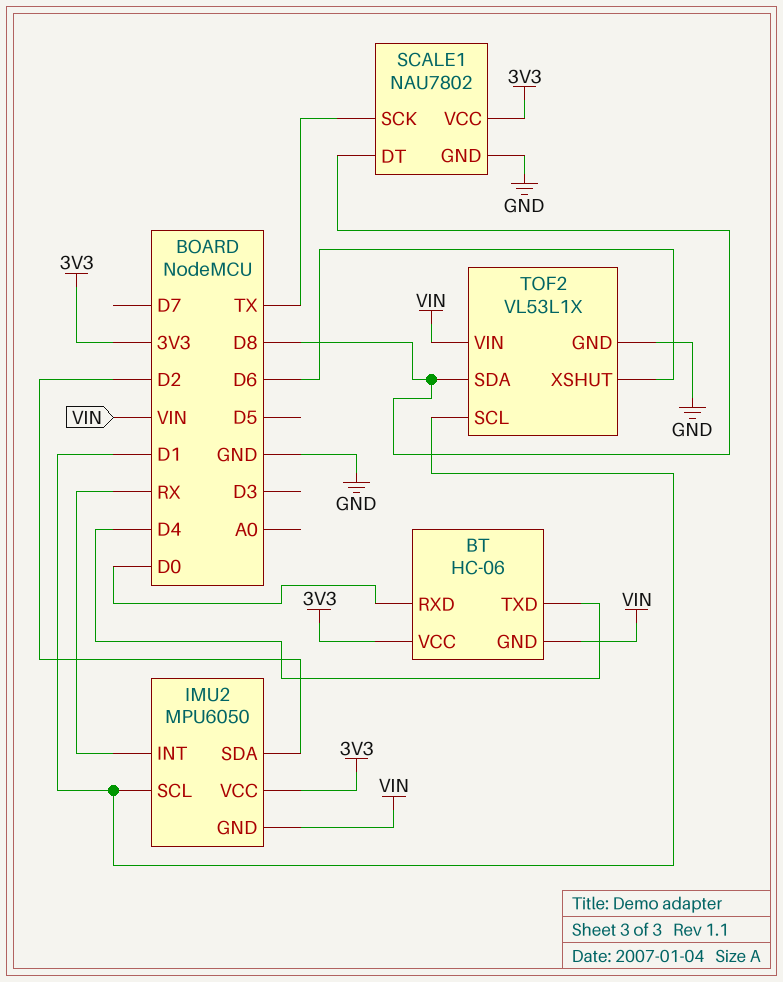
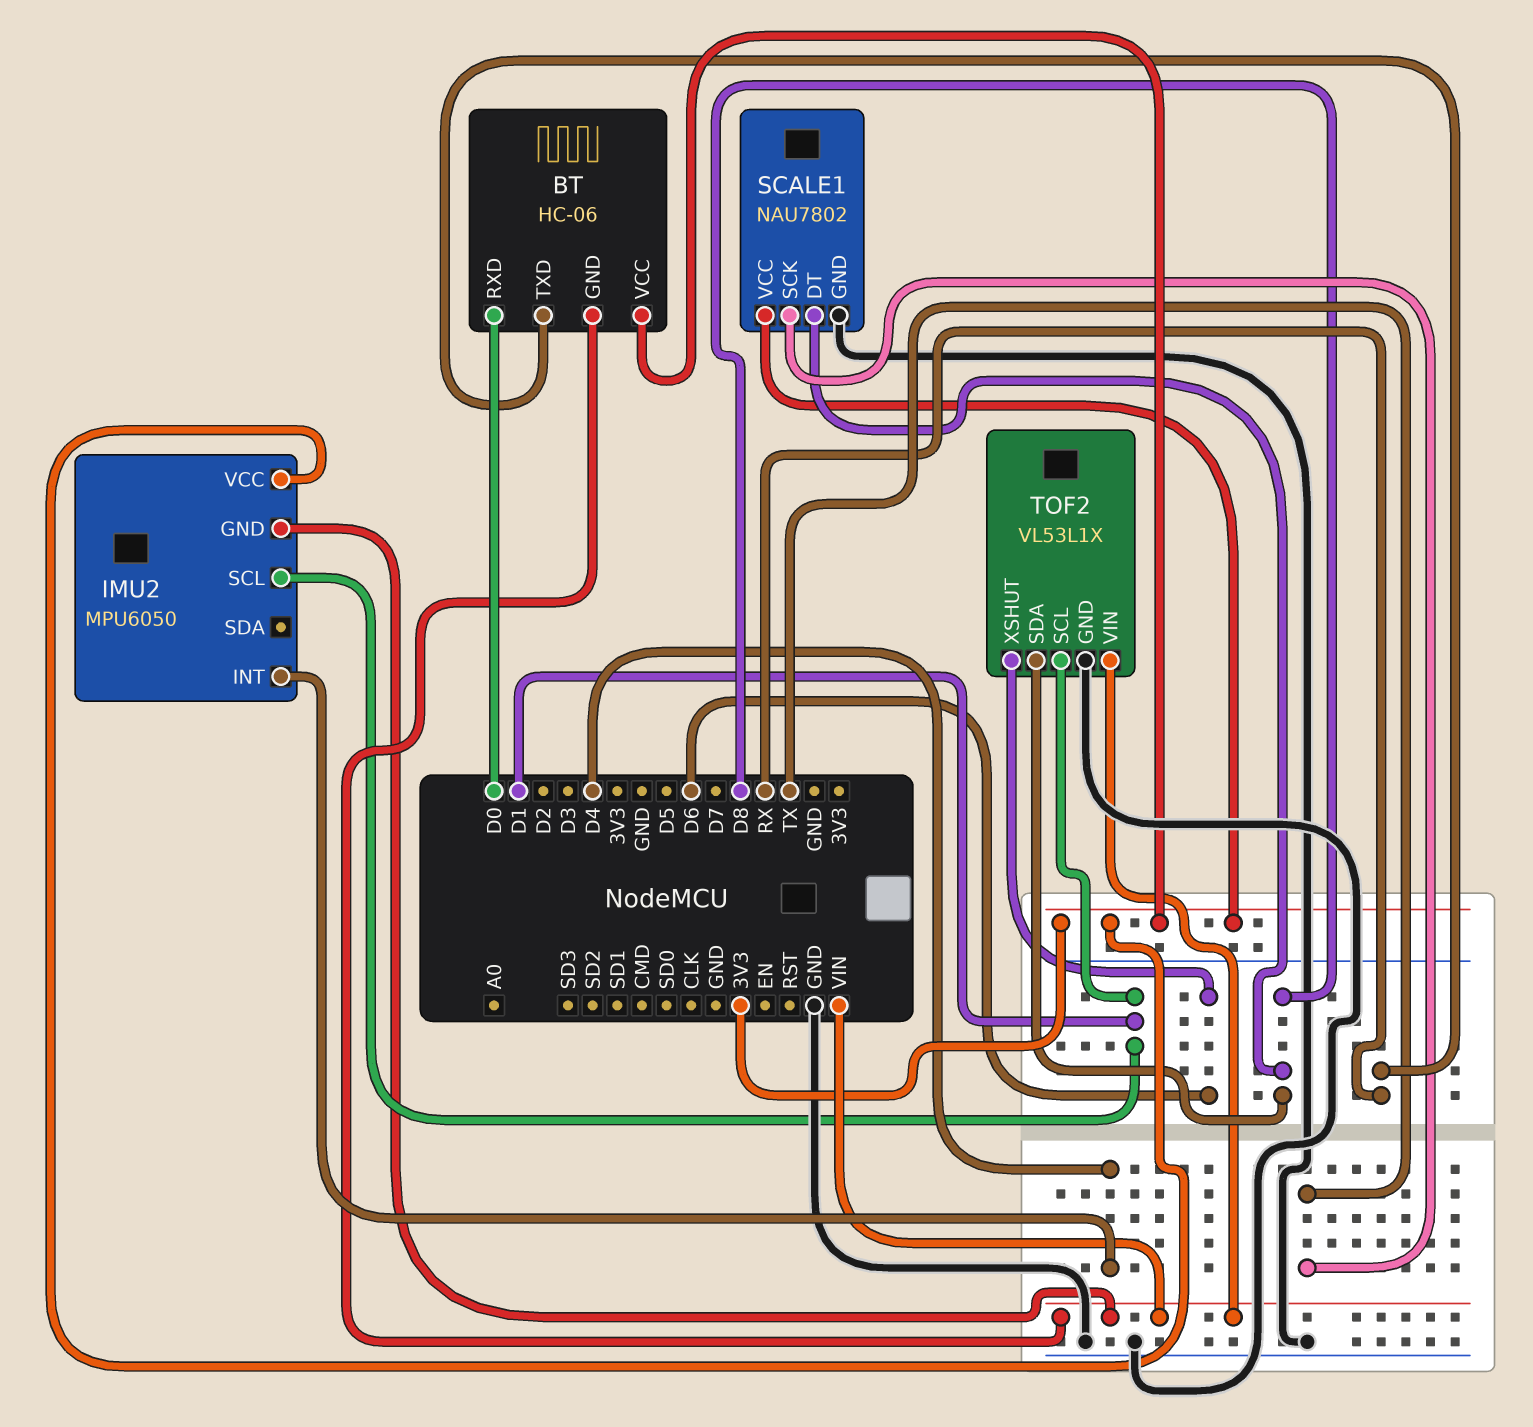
BT pin TXD: D4 -> RX
IMU2 pin INT: RX -> D4
IMU2 pin SDA: D2 -> none

